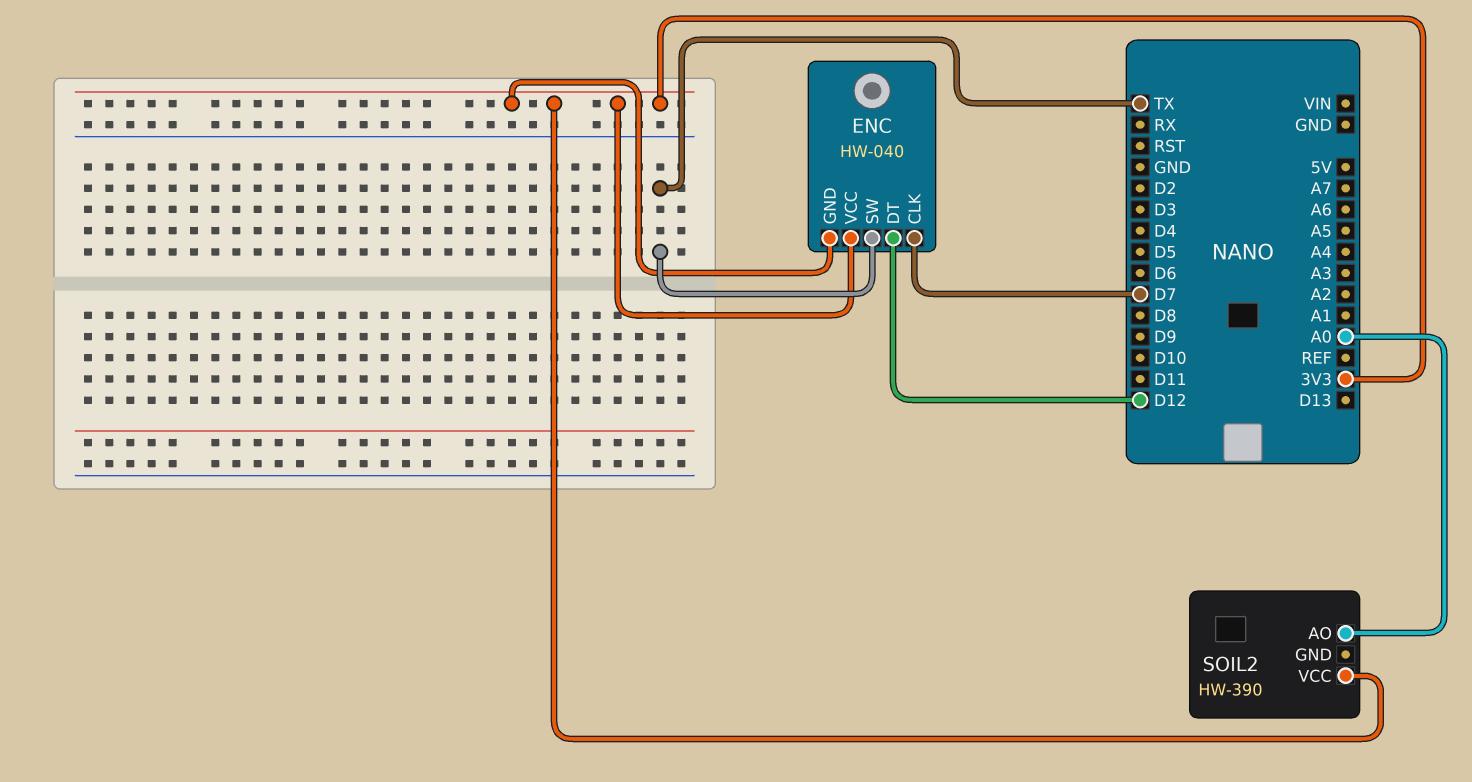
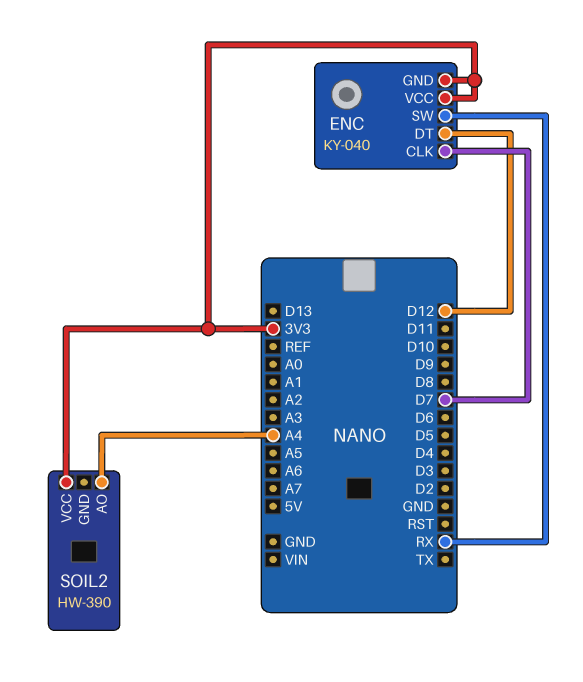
ENC: HW-040 -> KY-040
ENC pin SW: TX -> RX
SOIL2 pin AO: A0 -> A4

